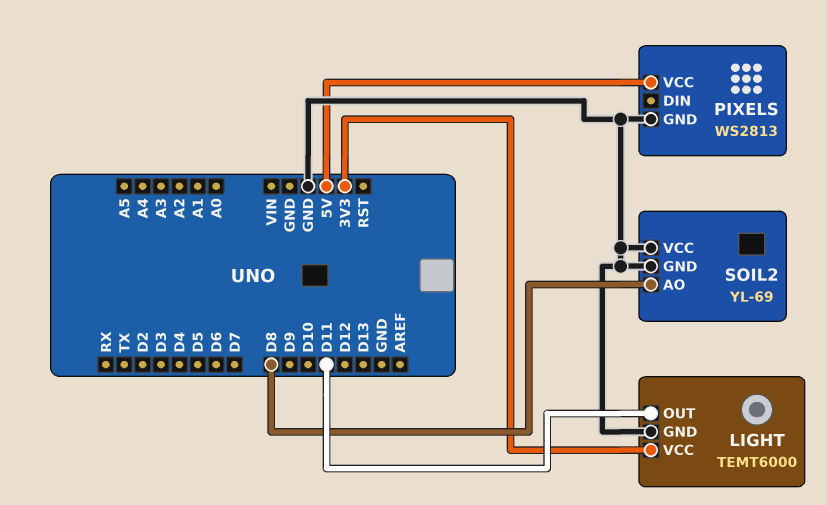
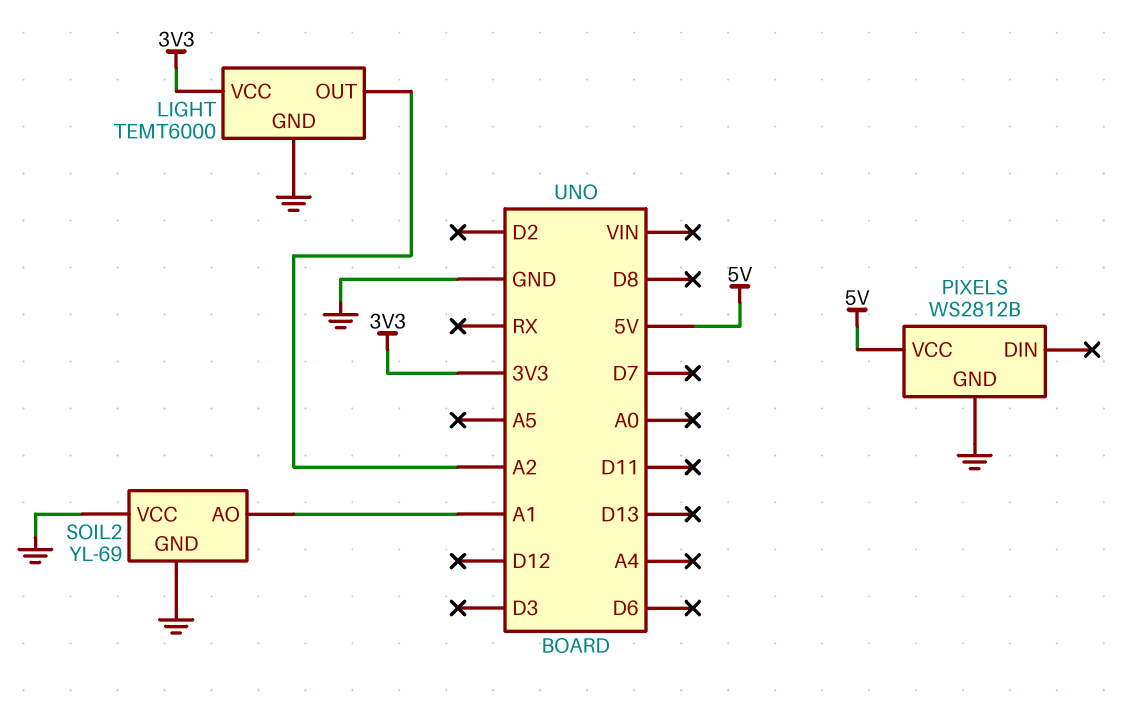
LIGHT pin OUT: D11 -> A2
PIXELS: WS2813 -> WS2812B
SOIL2 pin AO: D8 -> A1

